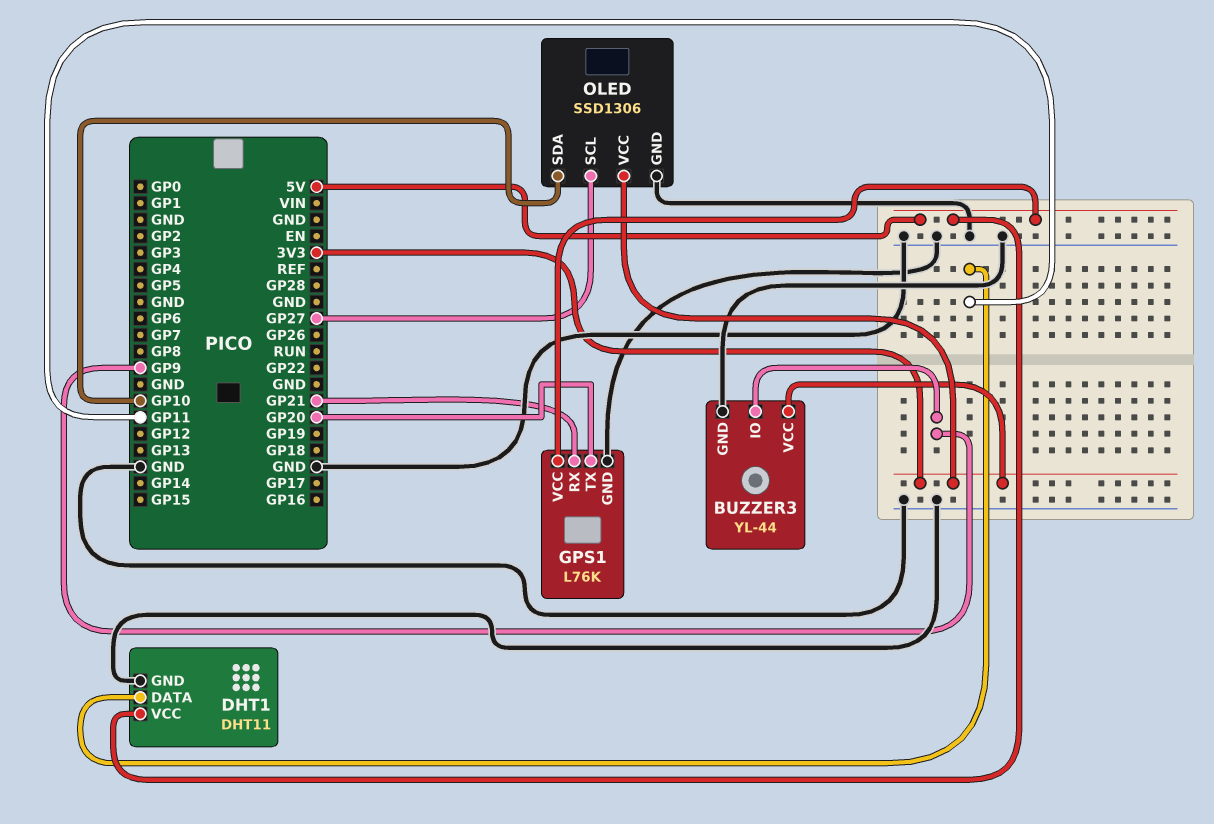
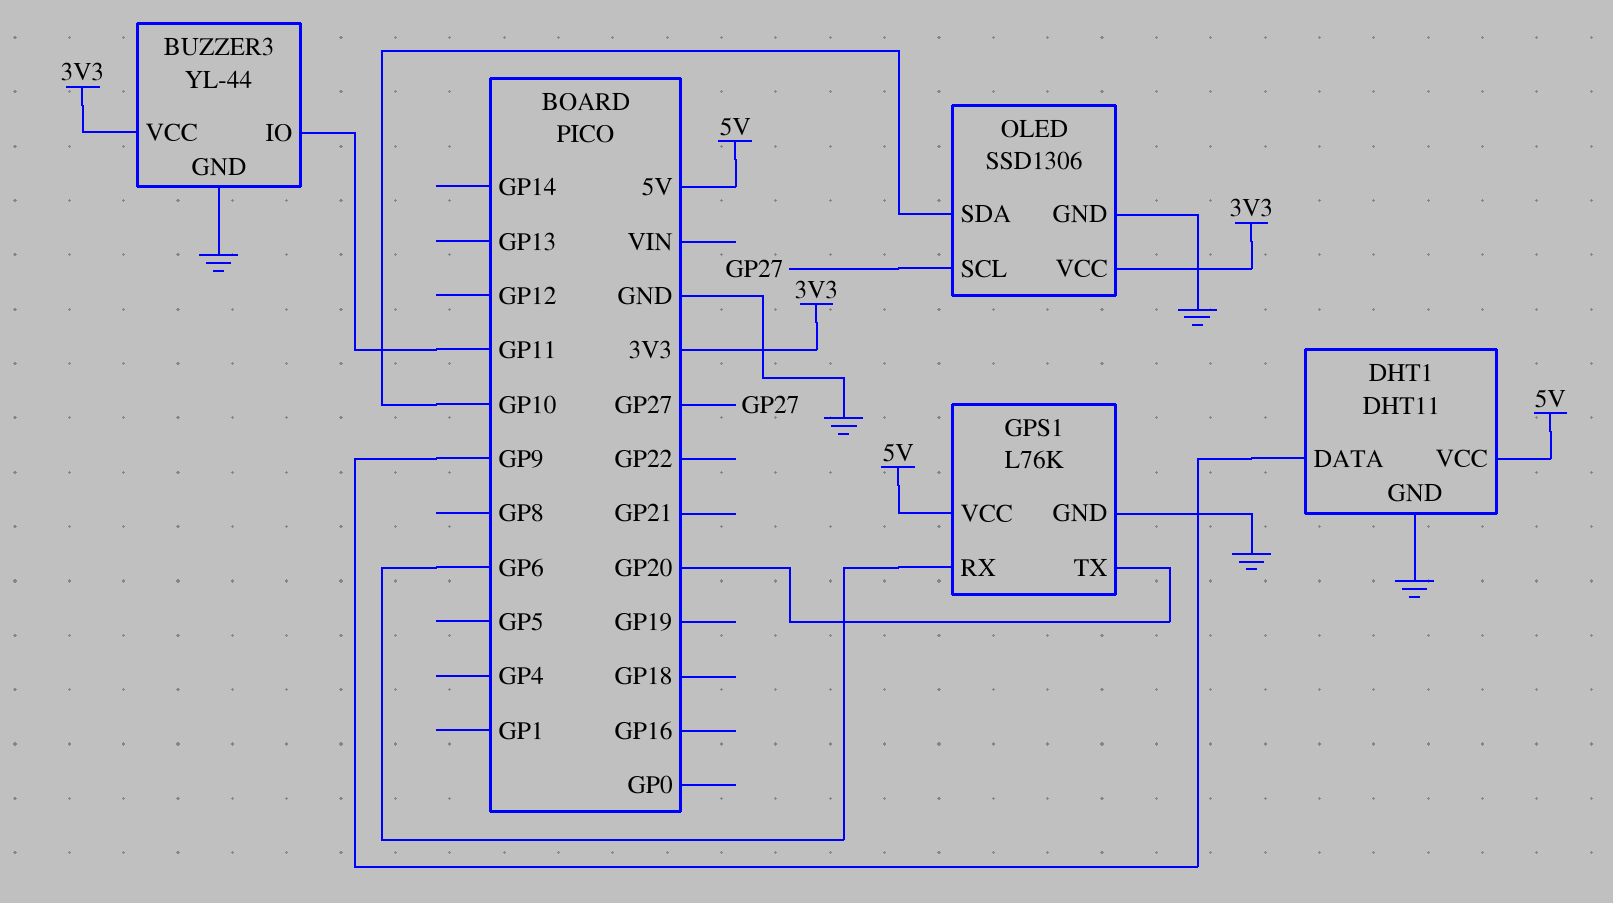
BUZZER3 pin IO: GP9 -> GP11
DHT1 pin DATA: GP11 -> GP9
GPS1 pin RX: GP21 -> GP6

